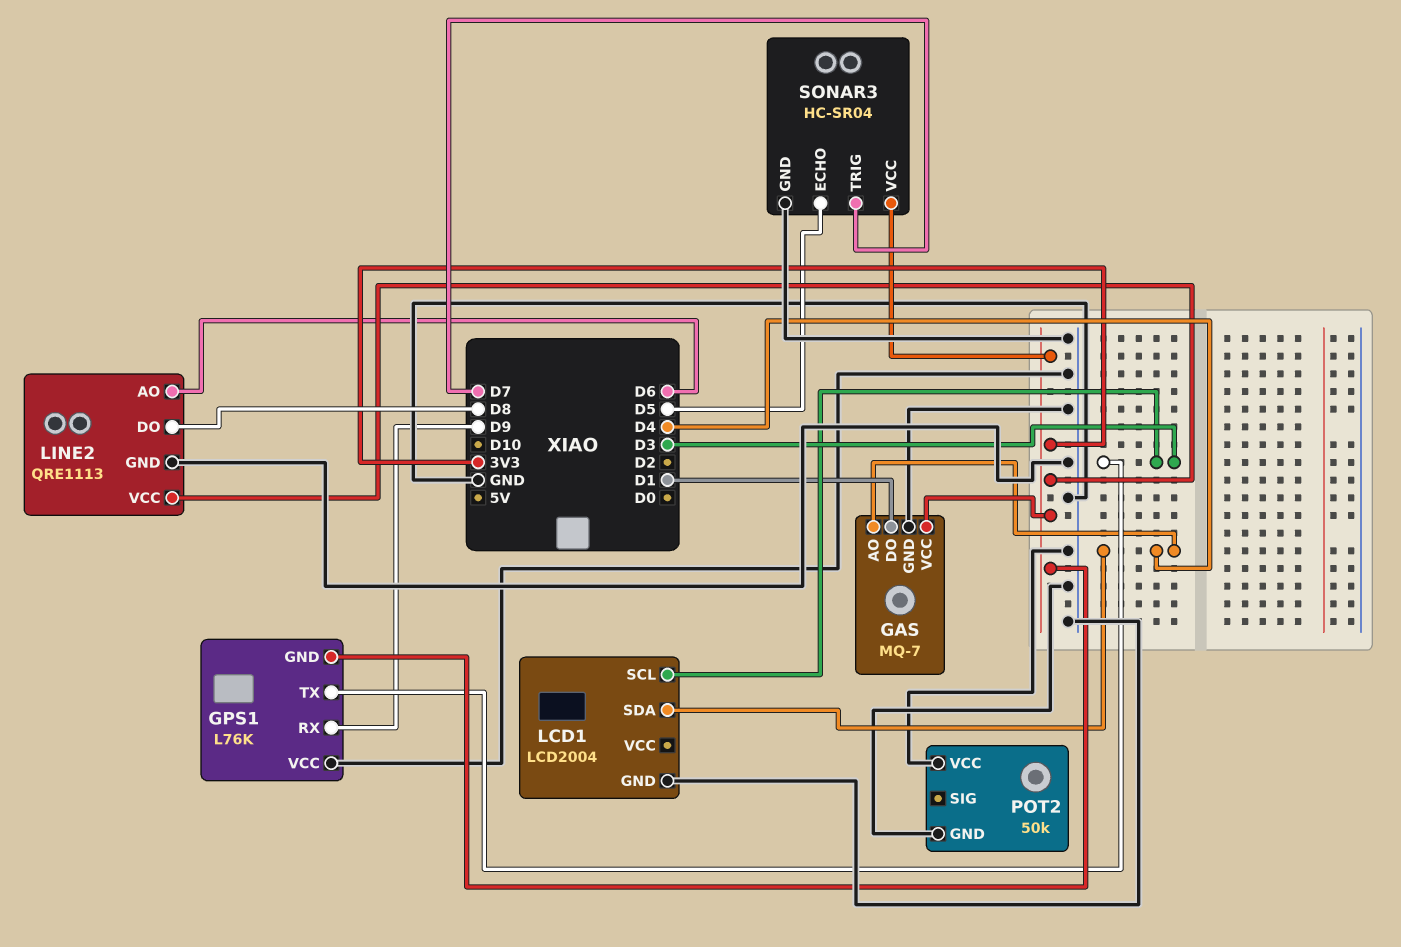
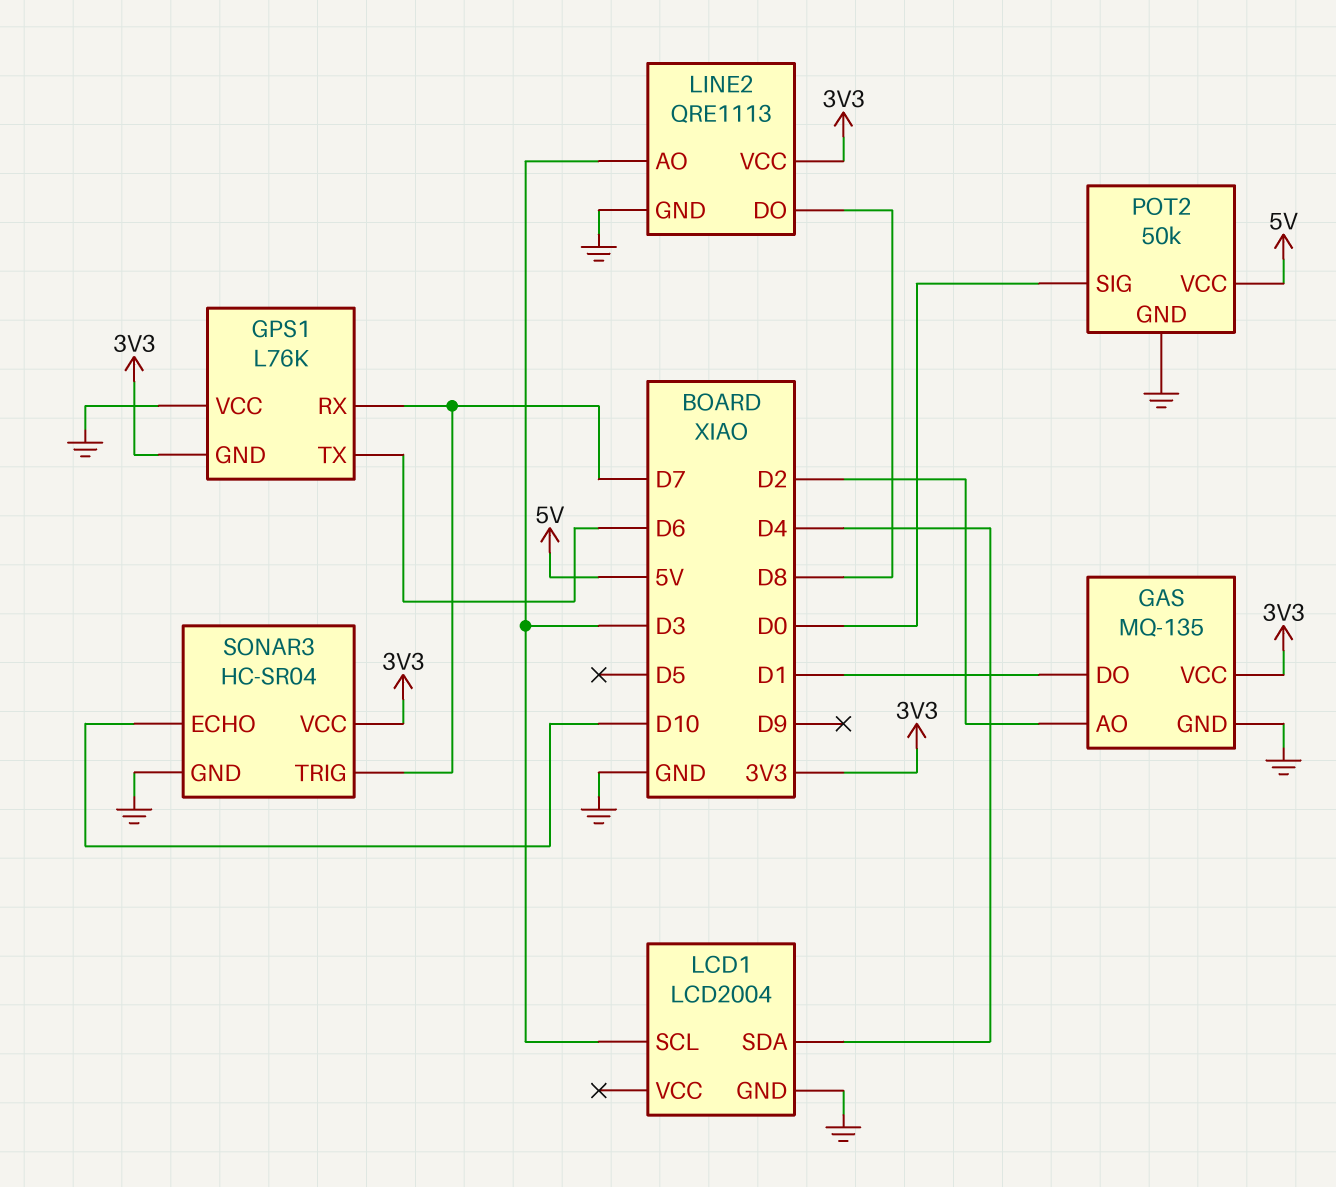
GAS: MQ-7 -> MQ-135
GAS pin AO: D4 -> D2
GPS1 pin RX: D9 -> D7
GPS1 pin TX: D3 -> D6
LINE2 pin AO: D6 -> D3
POT2 pin SIG: none -> D0
POT2 pin VCC: GND -> 5V
SONAR3 pin ECHO: D5 -> D10

